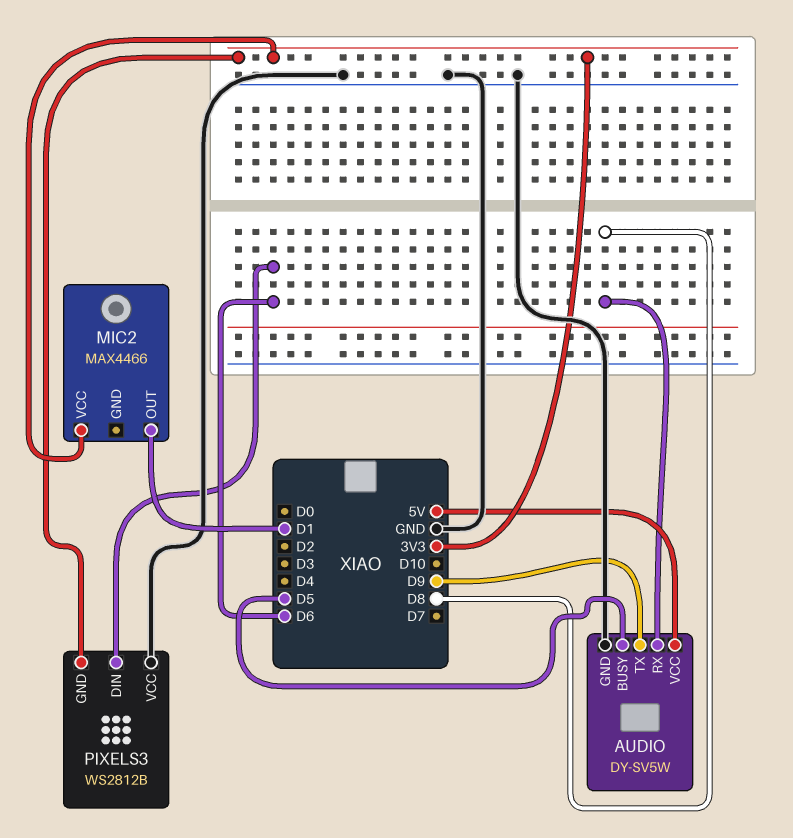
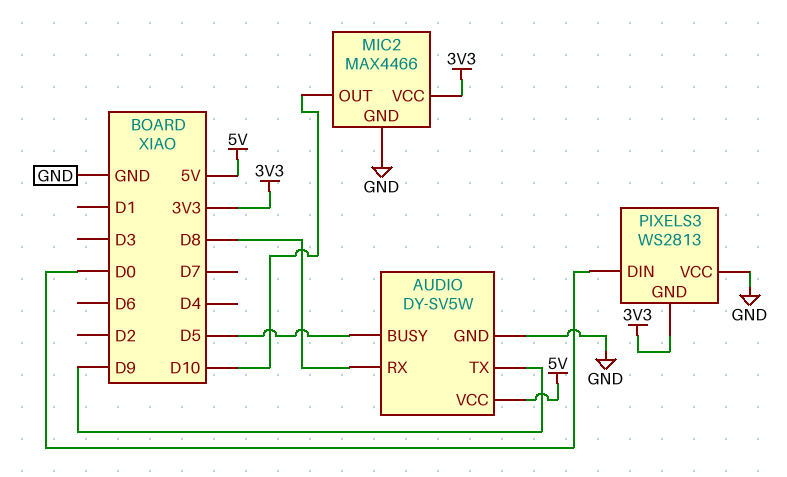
MIC2 pin GND: none -> GND
MIC2 pin OUT: D1 -> D10
PIXELS3: WS2812B -> WS2813
PIXELS3 pin DIN: D6 -> D0

